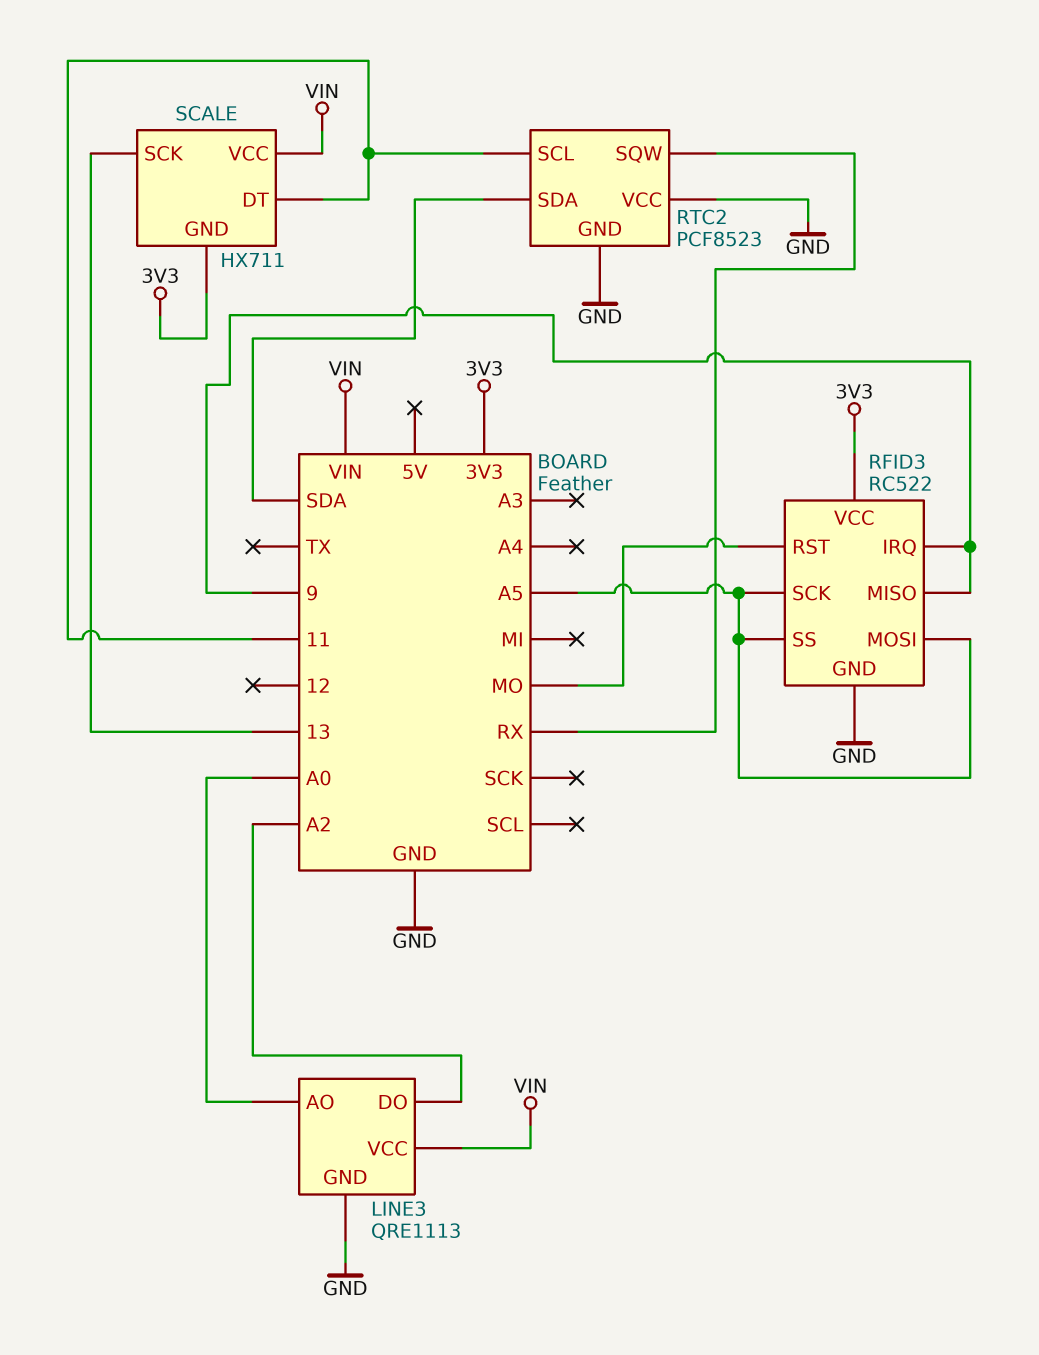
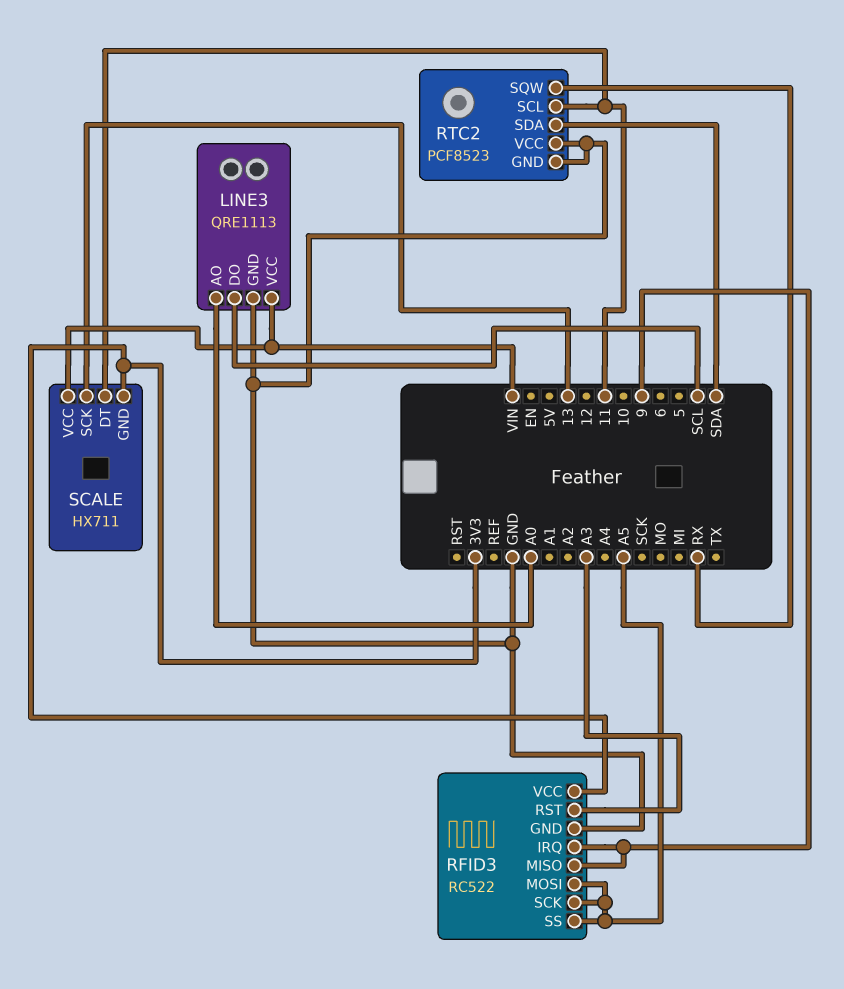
LINE3 pin DO: A2 -> SCL
RFID3 pin RST: MO -> A3

